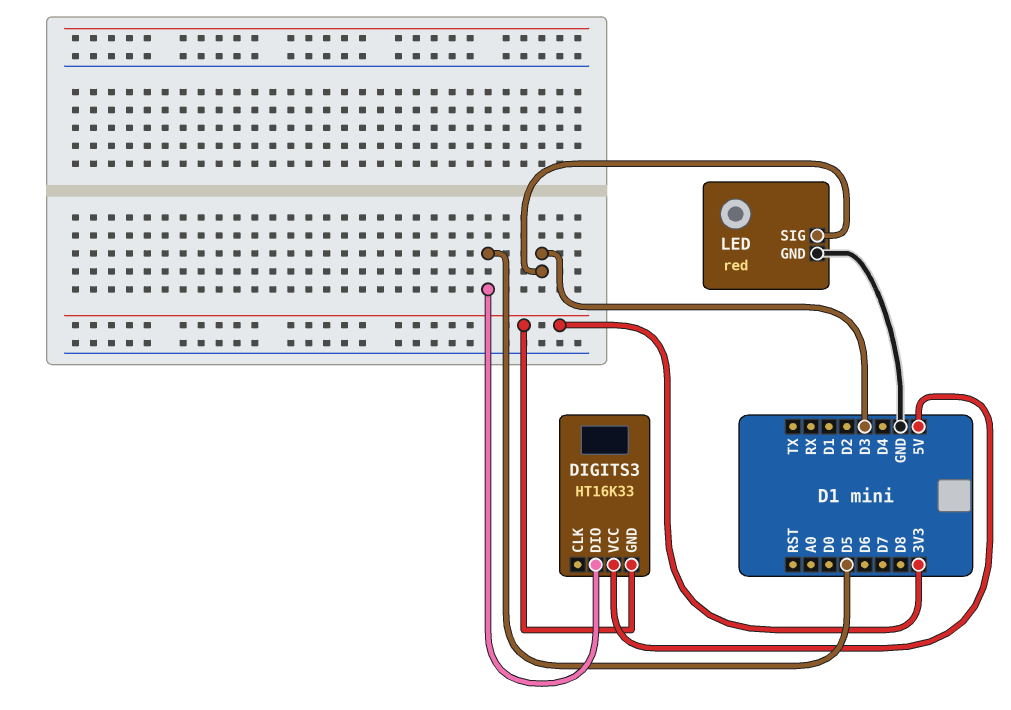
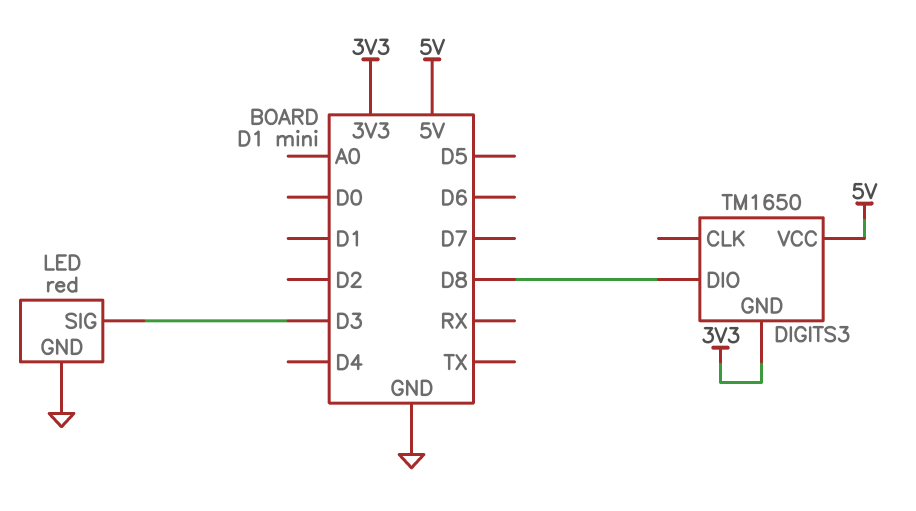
DIGITS3: HT16K33 -> TM1650
DIGITS3 pin DIO: D5 -> D8

